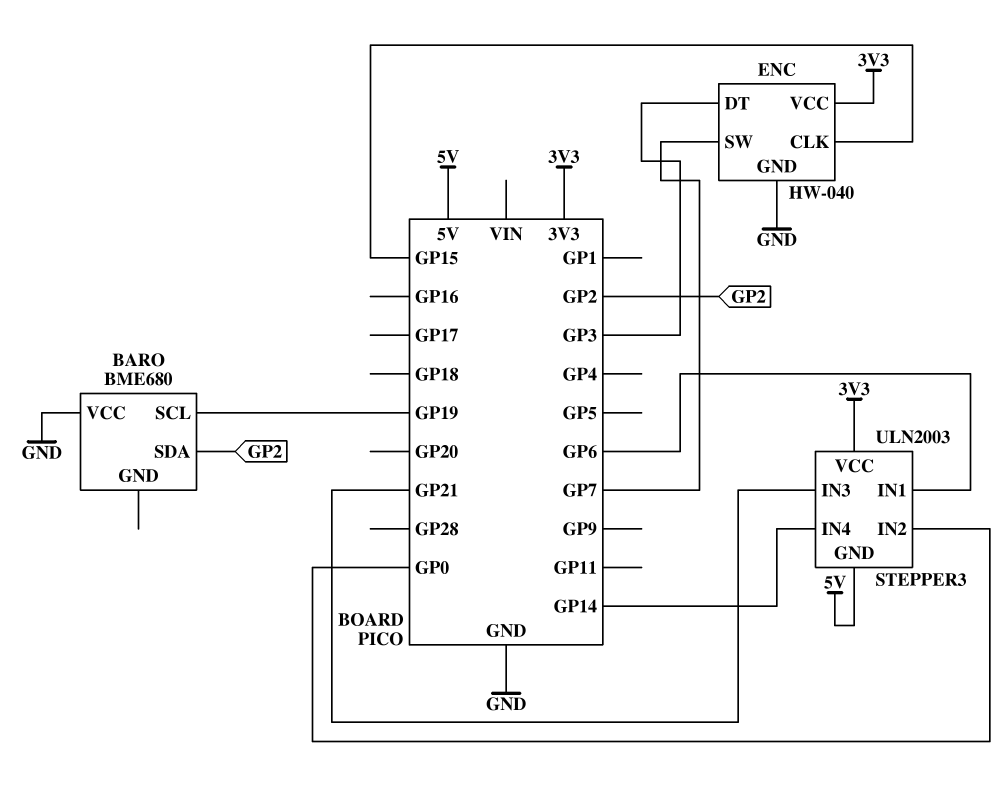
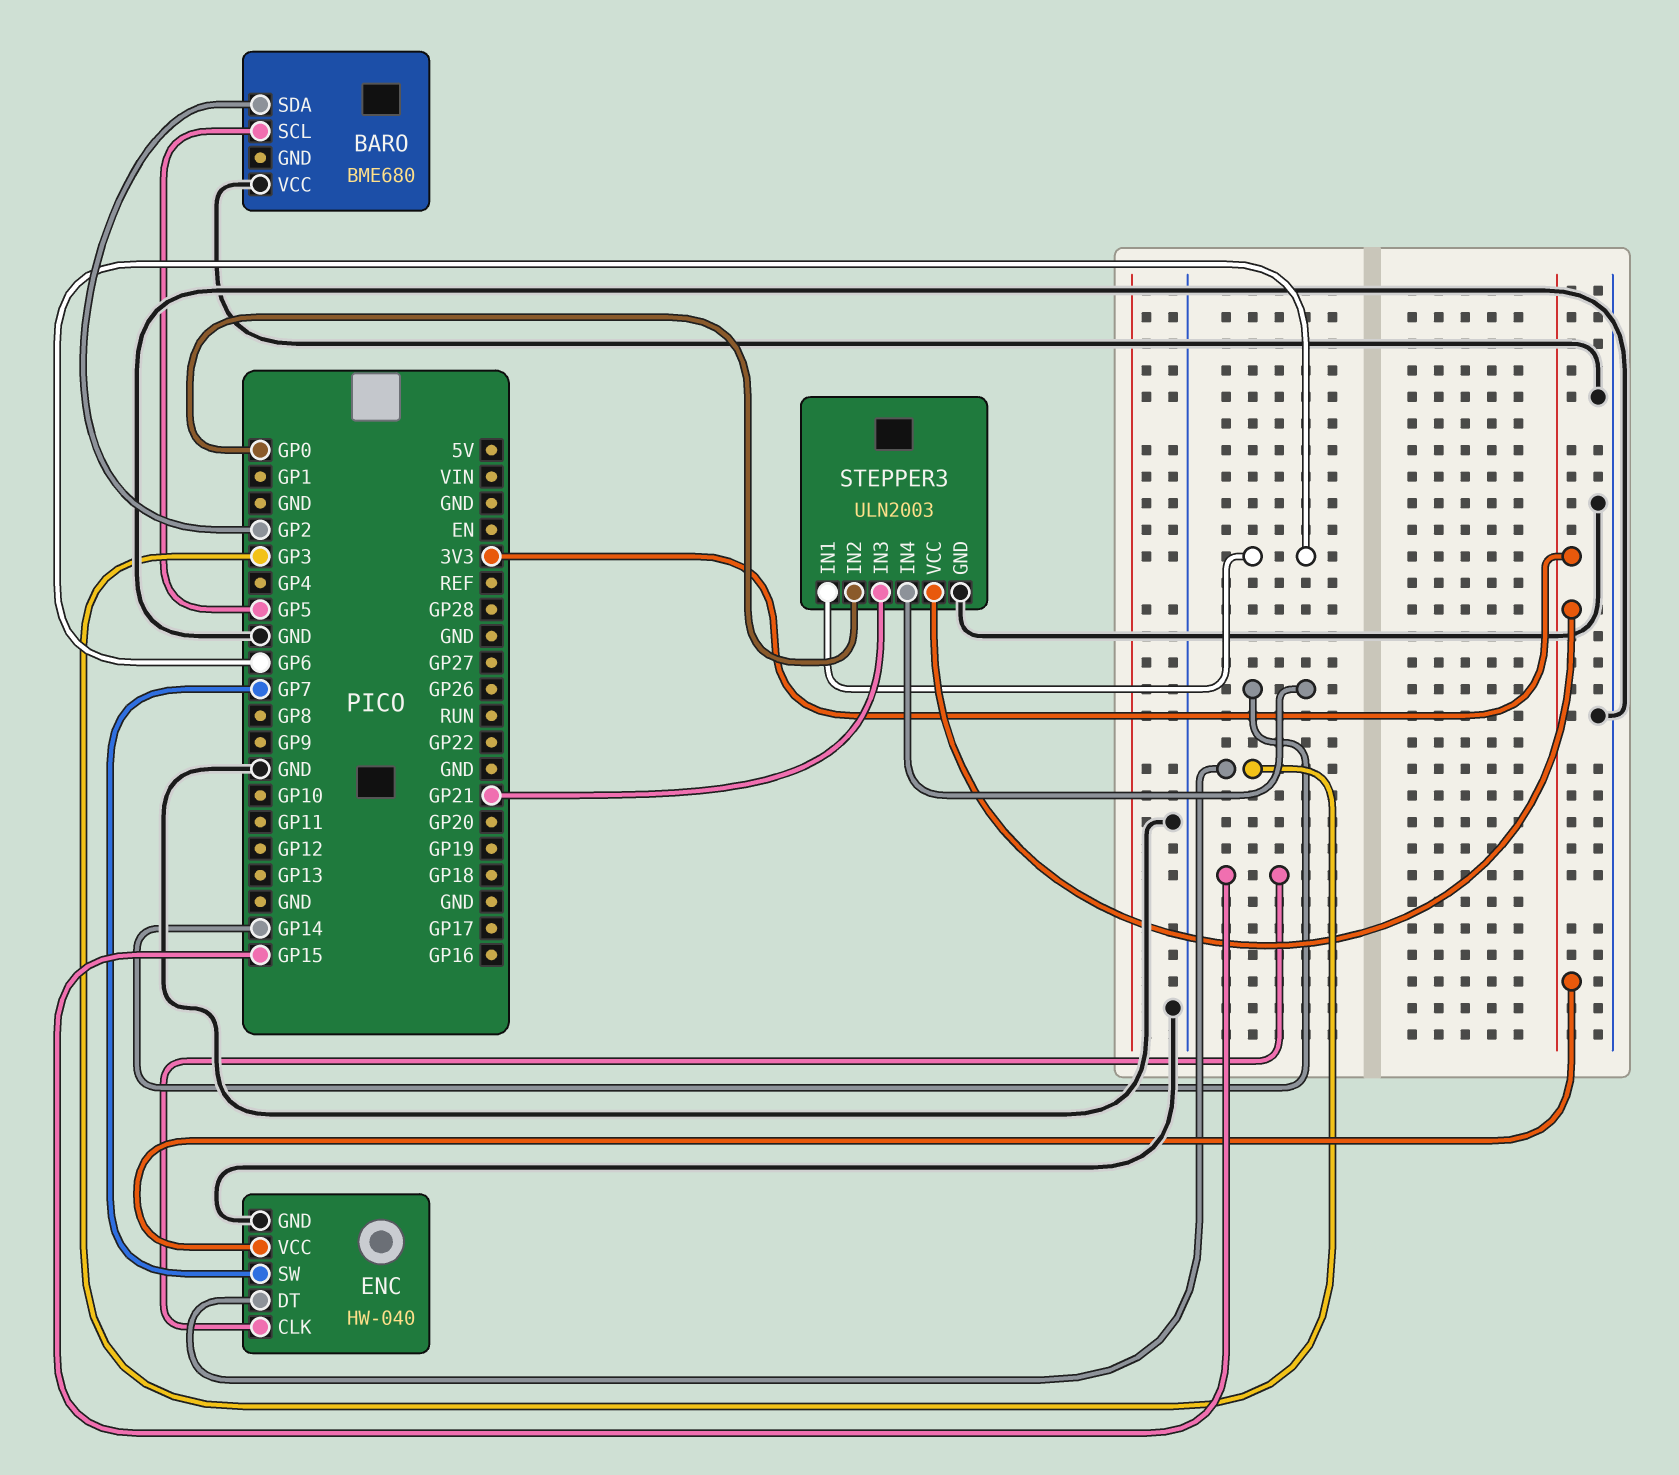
BARO pin SCL: GP19 -> GP5
STEPPER3 pin GND: 5V -> GND

